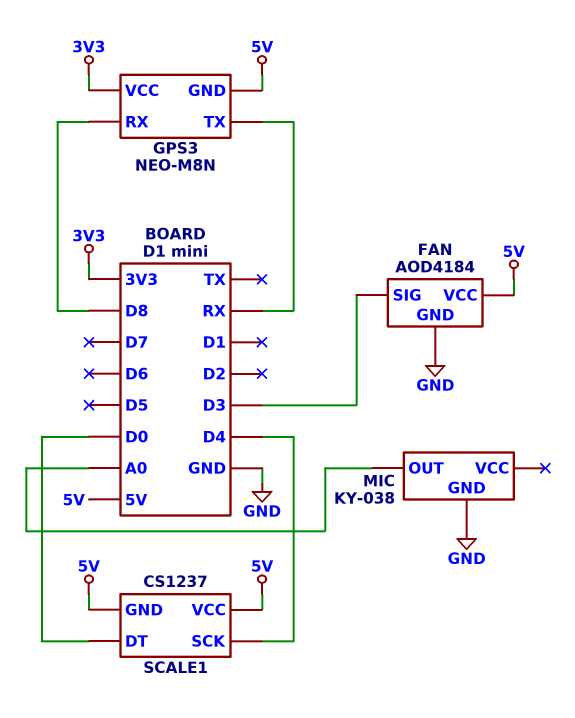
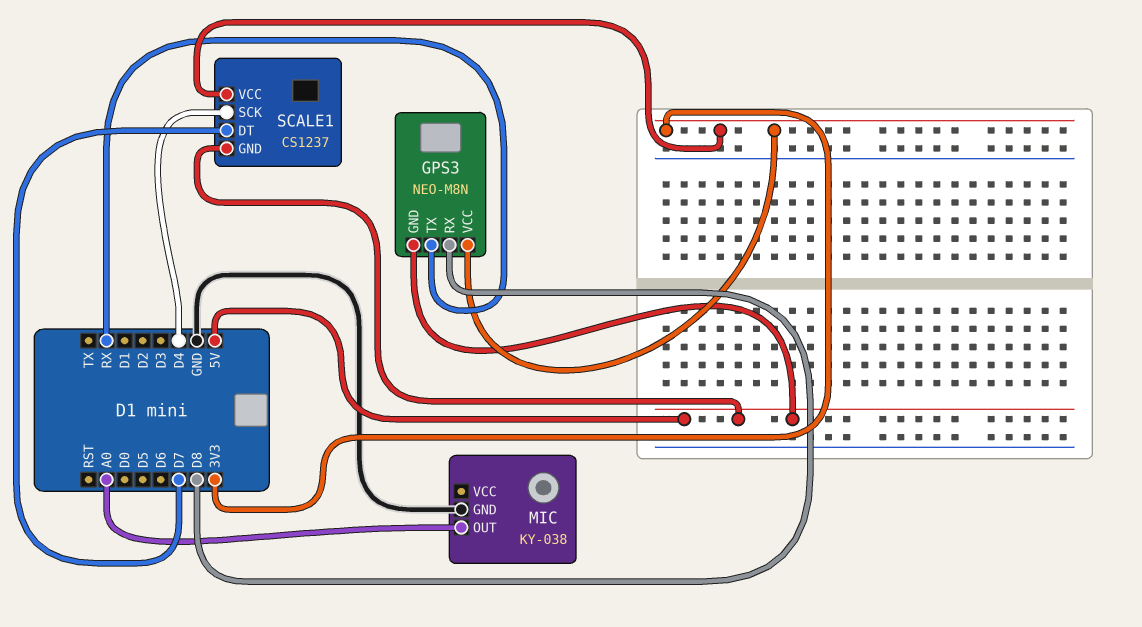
FAN: AOD4184 -> none
FAN pin GND: GND -> none
FAN pin SIG: D3 -> none
FAN pin VCC: 5V -> none
SCALE1 pin DT: D0 -> D7
SCALE1 pin VCC: 5V -> 3V3

